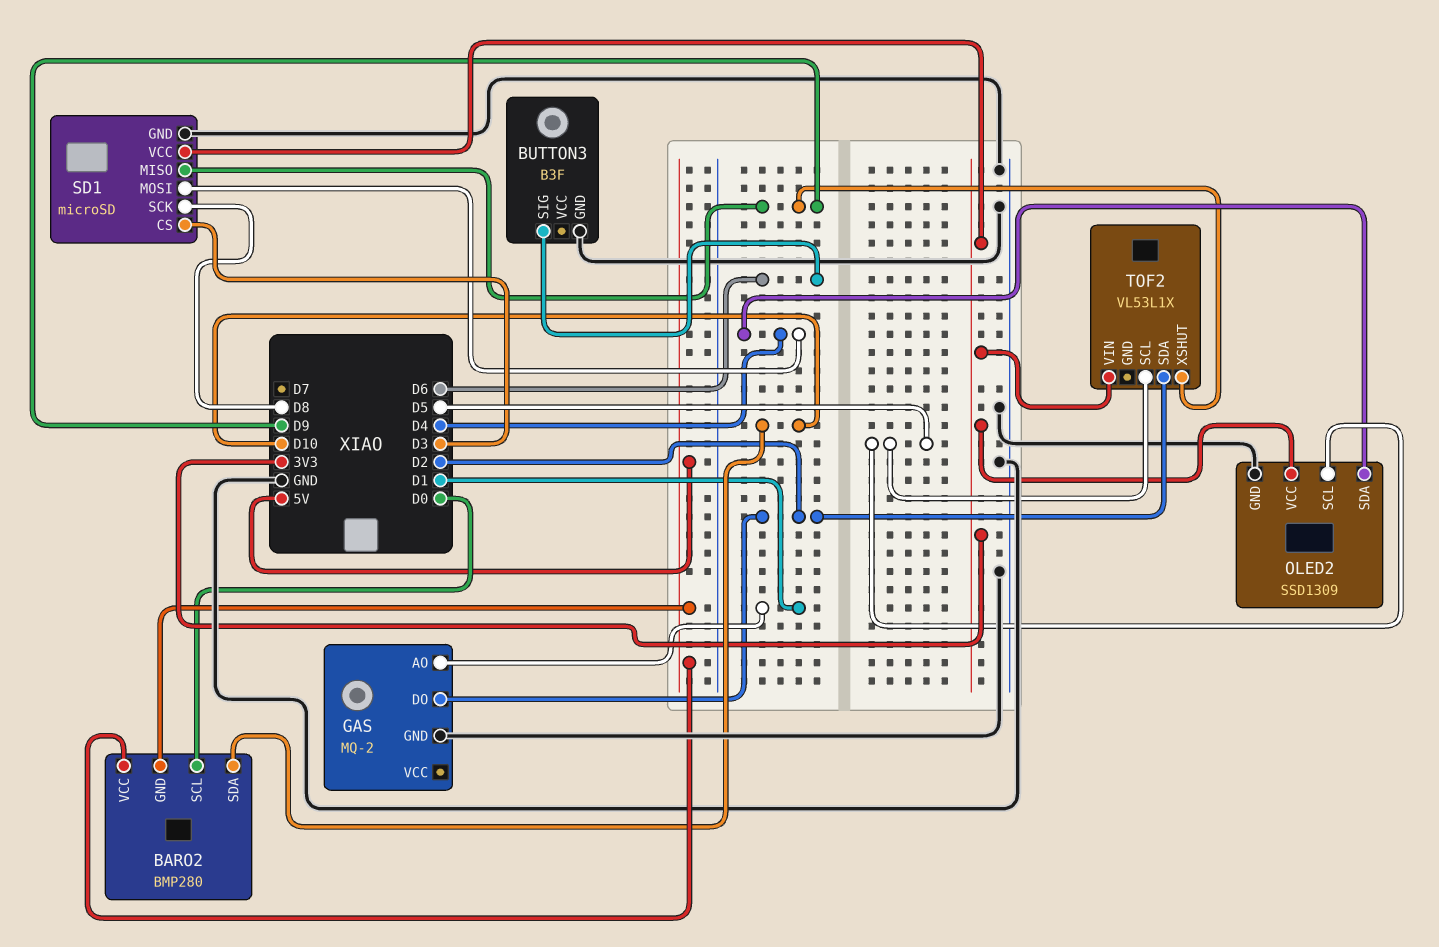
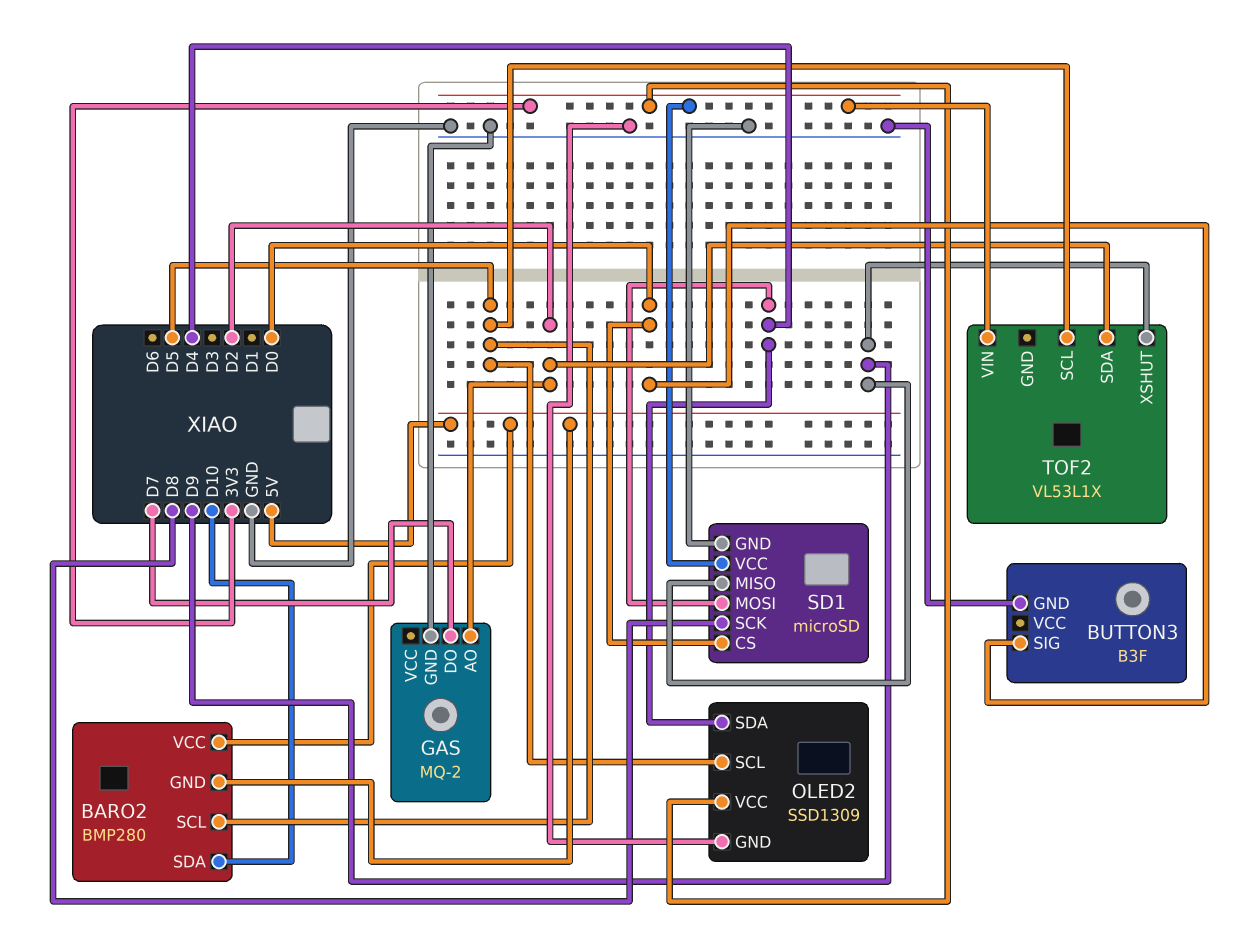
BARO2 pin SCL: D0 -> D5
BUTTON3 pin SIG: D6 -> D0
GAS pin AO: D1 -> D2
GAS pin DO: D2 -> D7
SD1 pin CS: D3 -> D0

